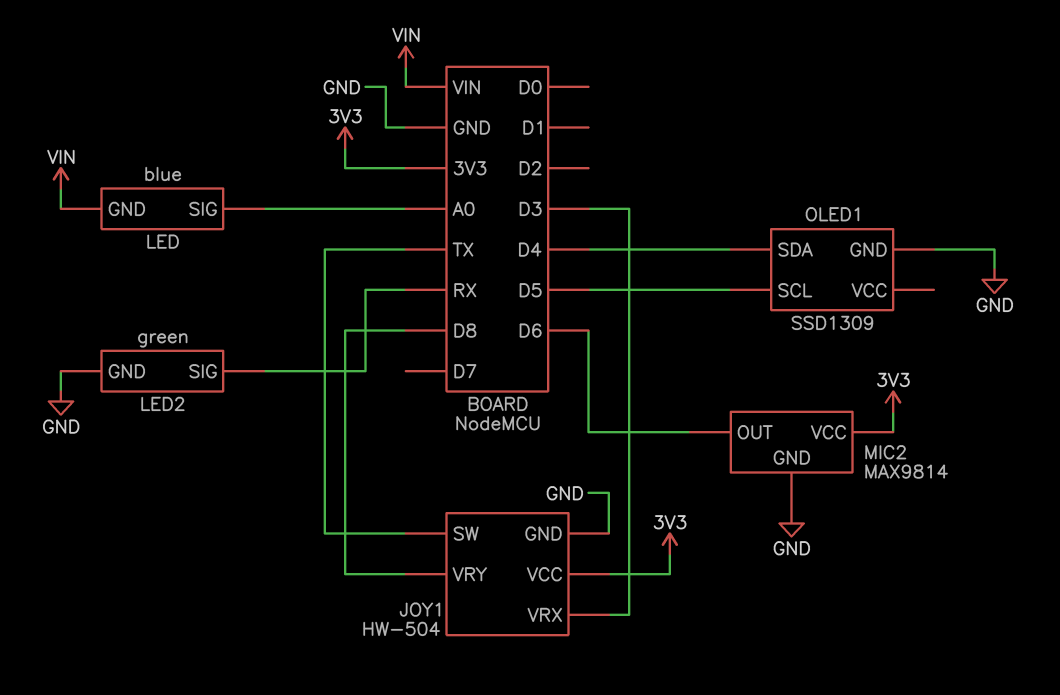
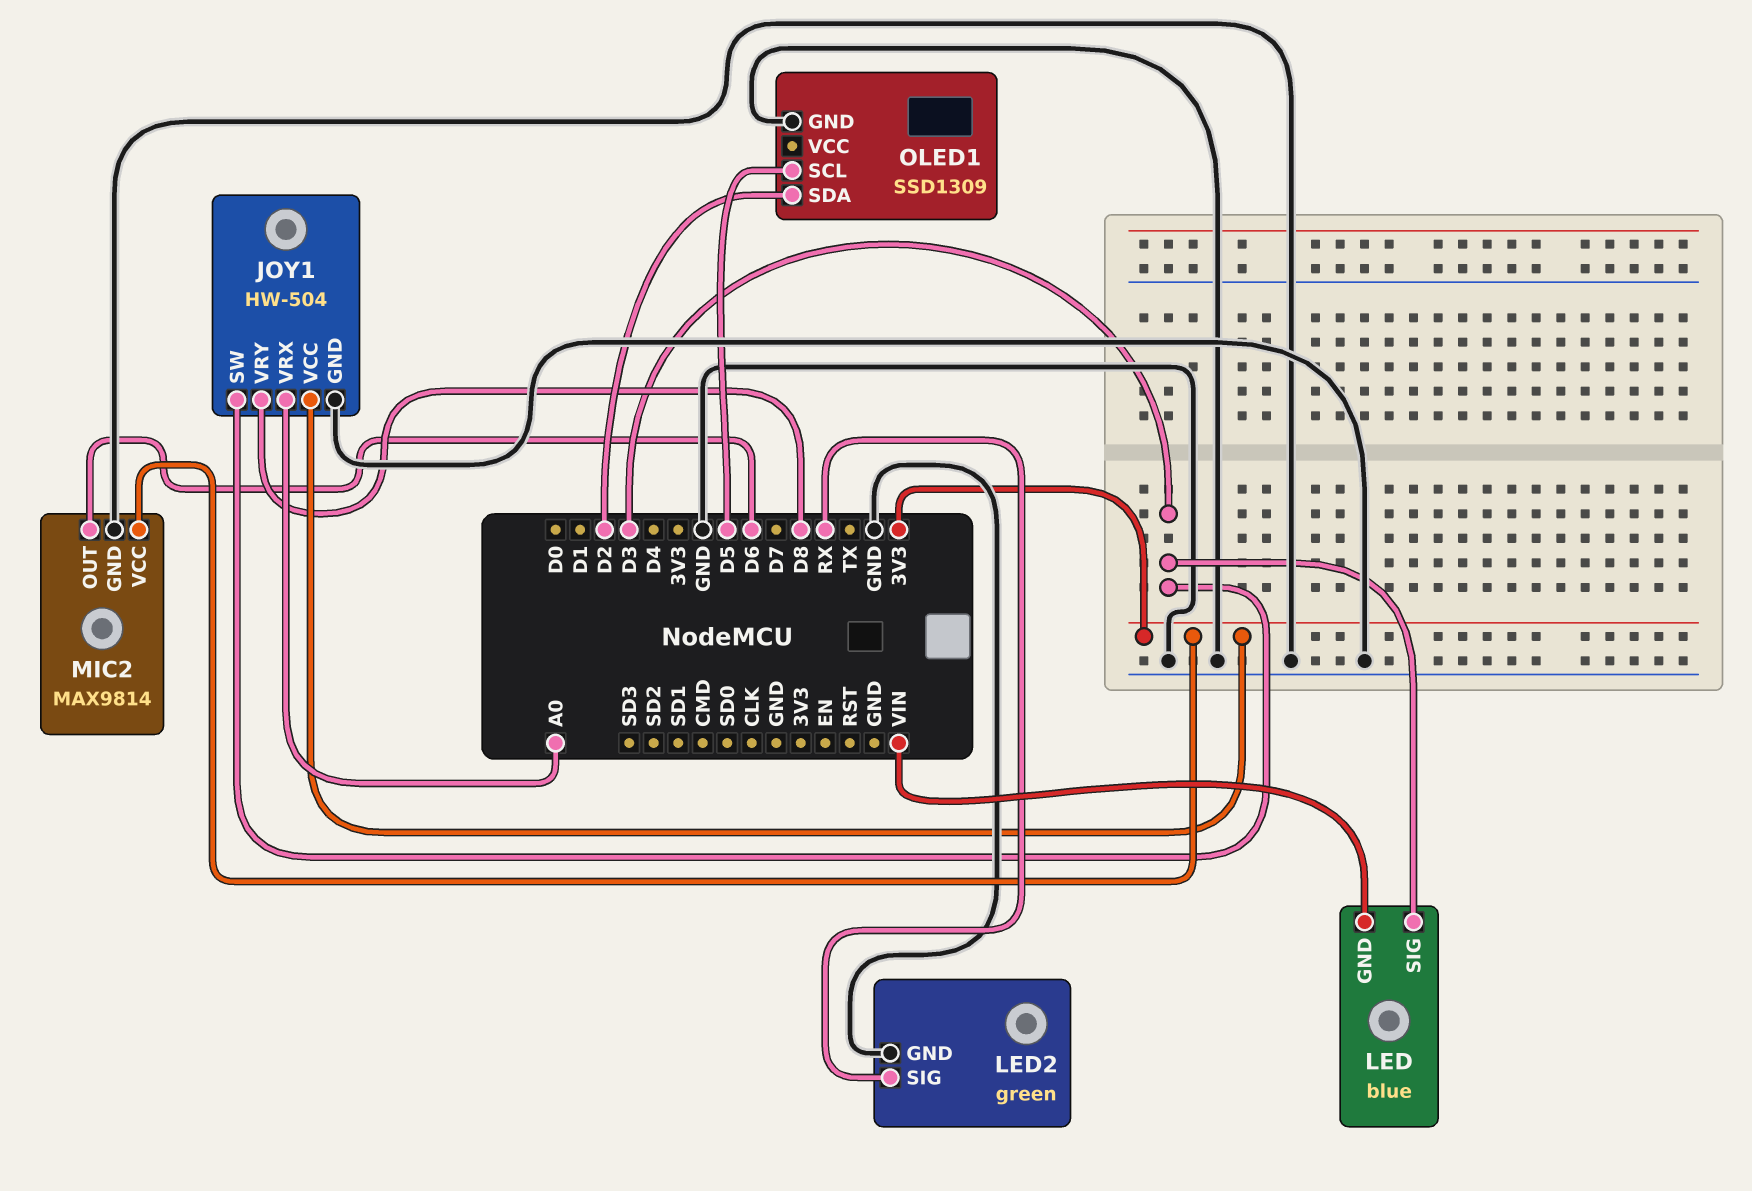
JOY1 pin SW: TX -> D3
JOY1 pin VRX: D3 -> A0
LED pin SIG: A0 -> D3
OLED1 pin SDA: D4 -> D2

